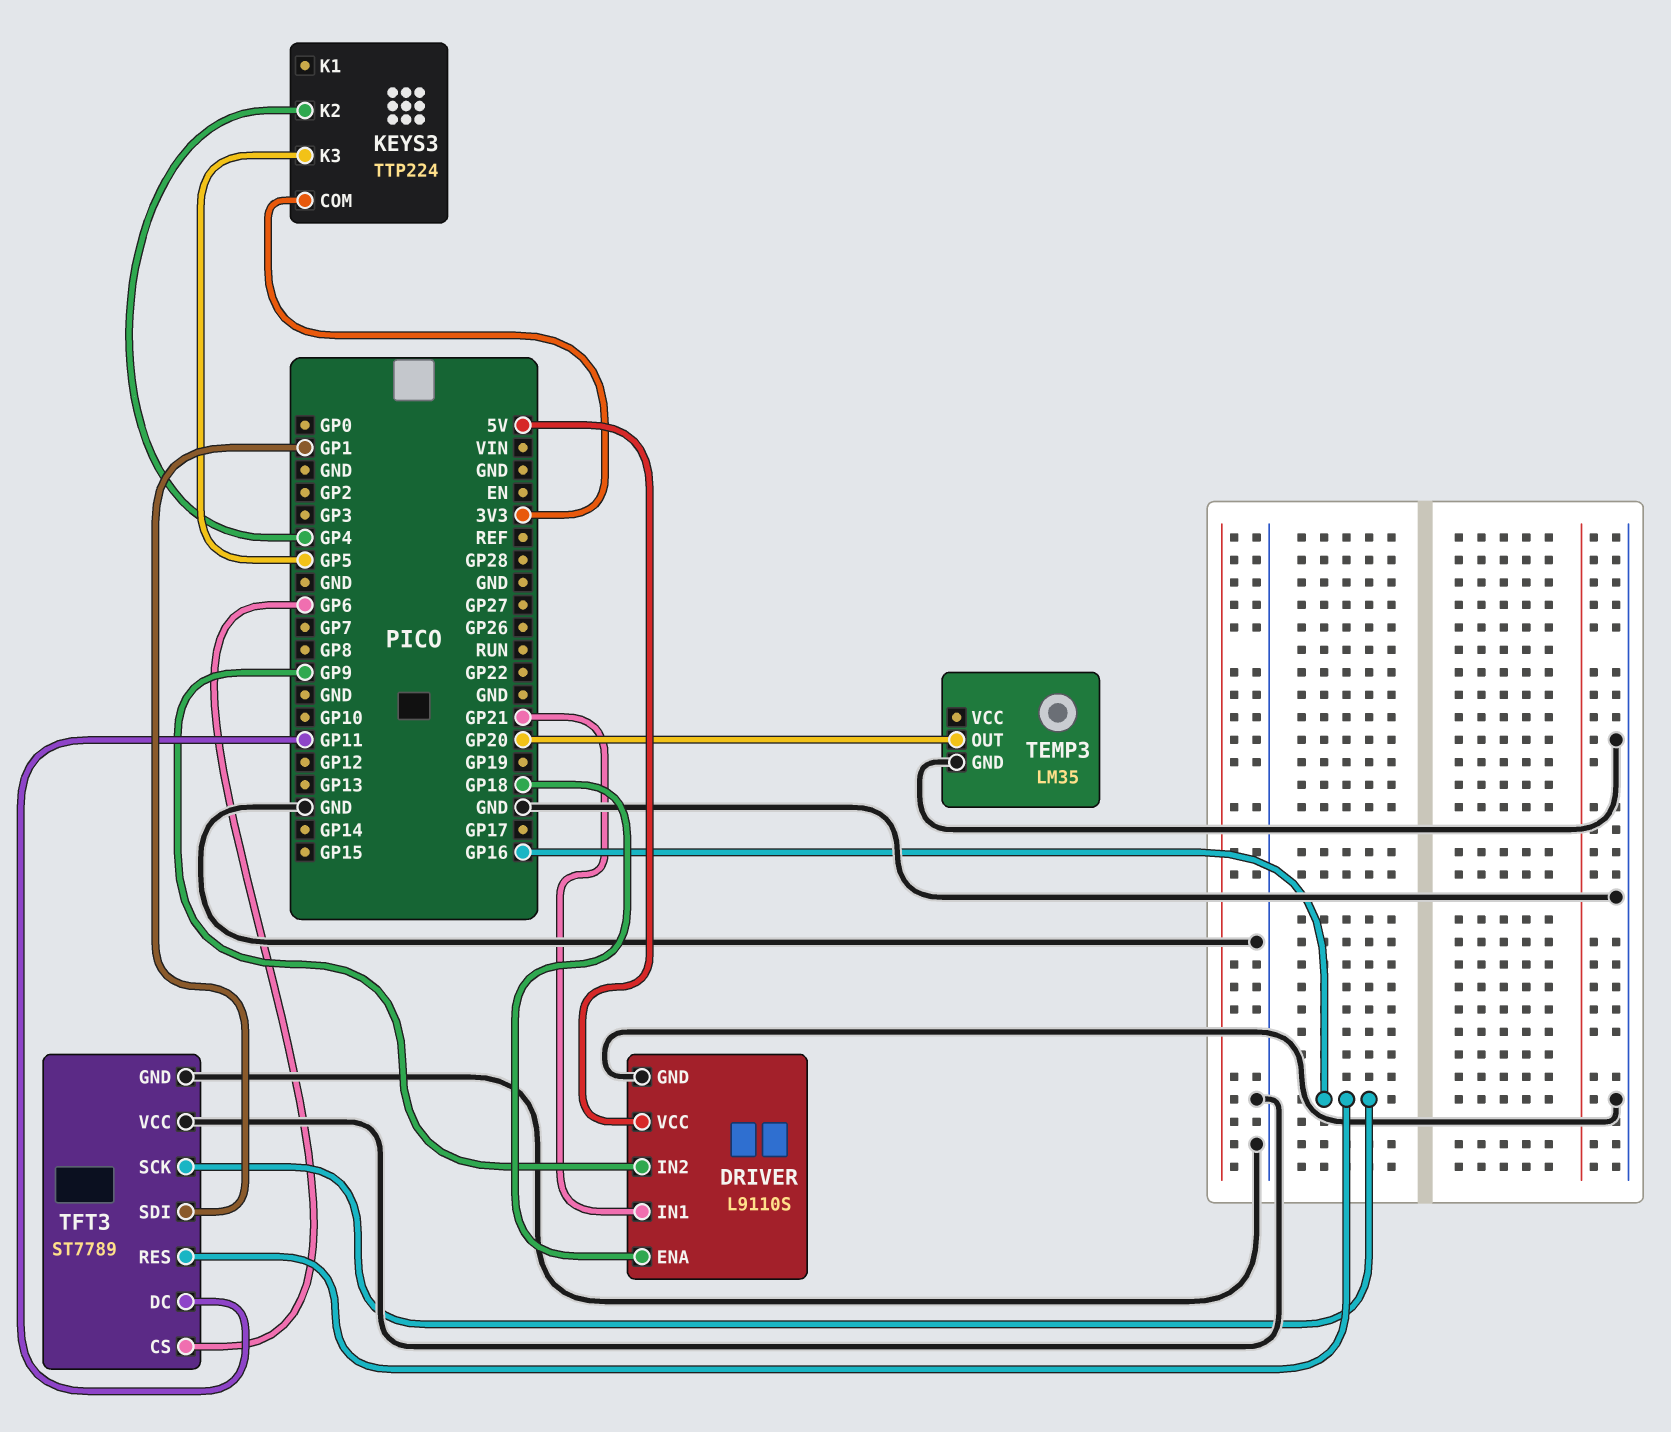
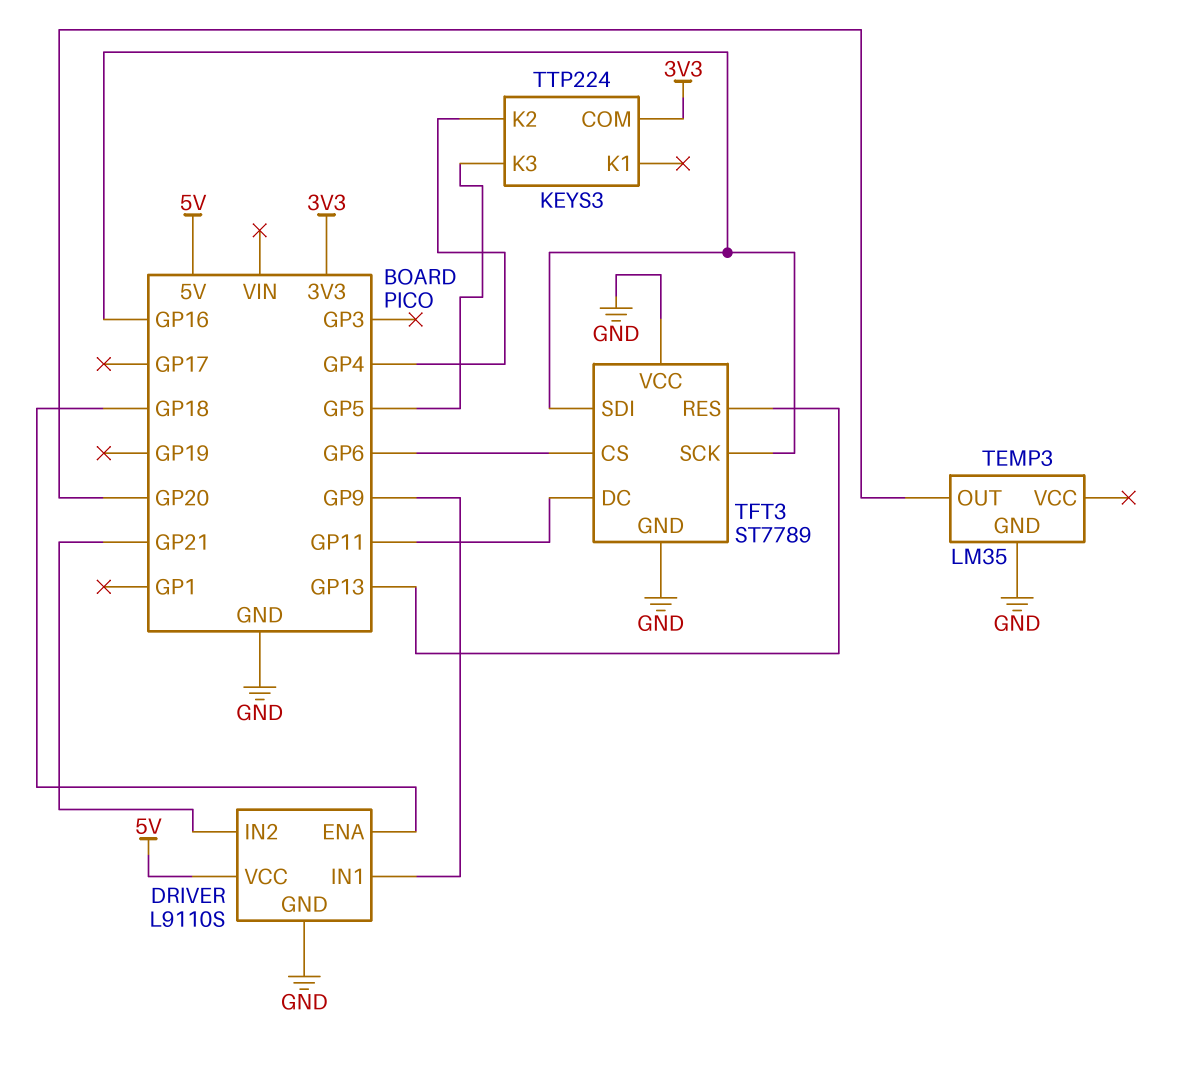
DRIVER pin IN1: GP21 -> GP9
DRIVER pin IN2: GP9 -> GP21
TFT3 pin RES: GP16 -> GP13
TFT3 pin SDI: GP1 -> GP16

